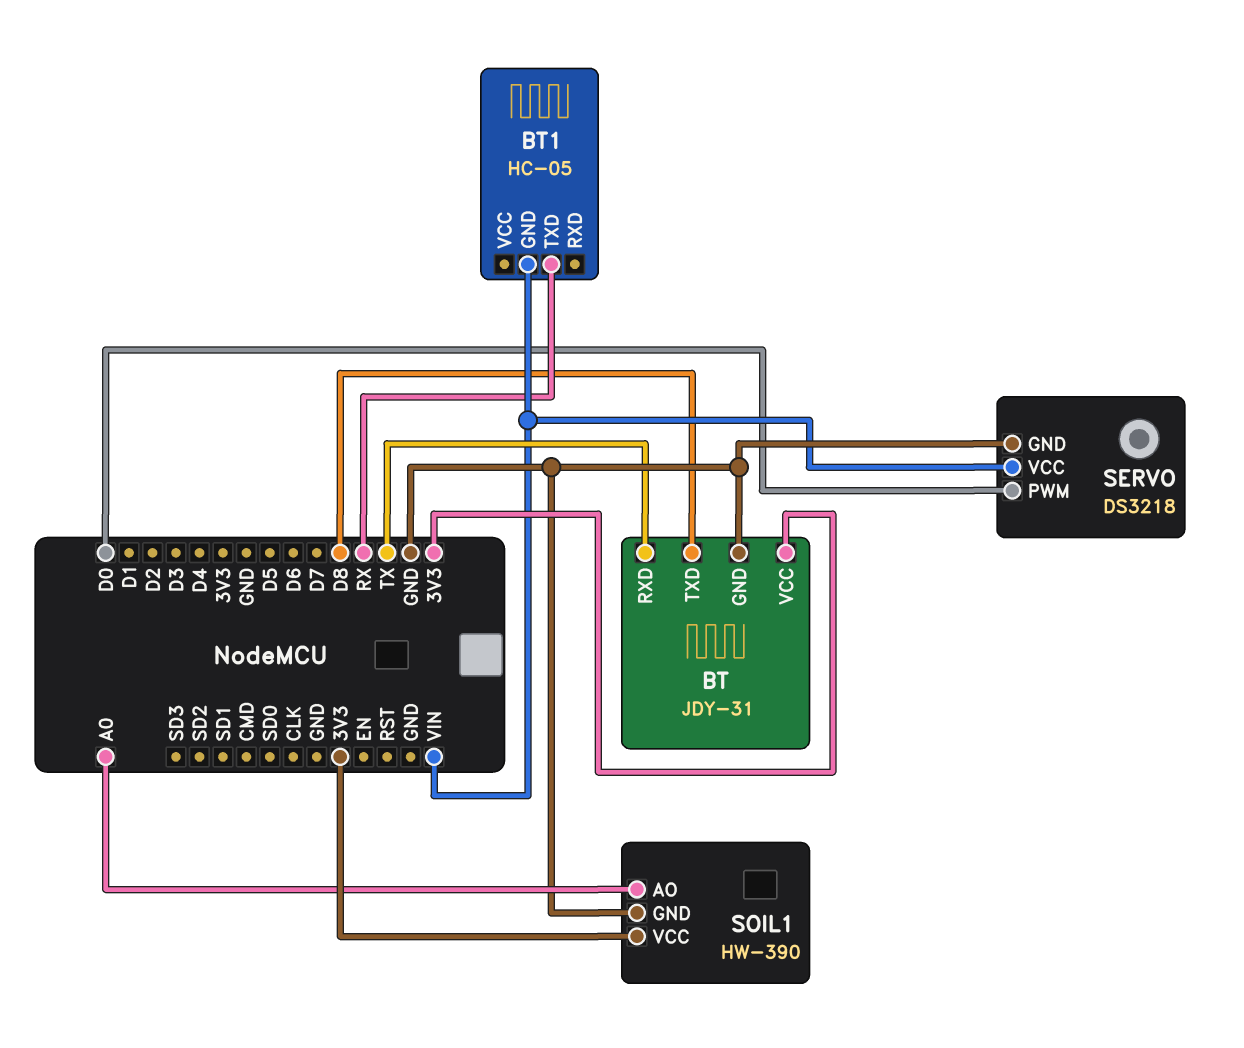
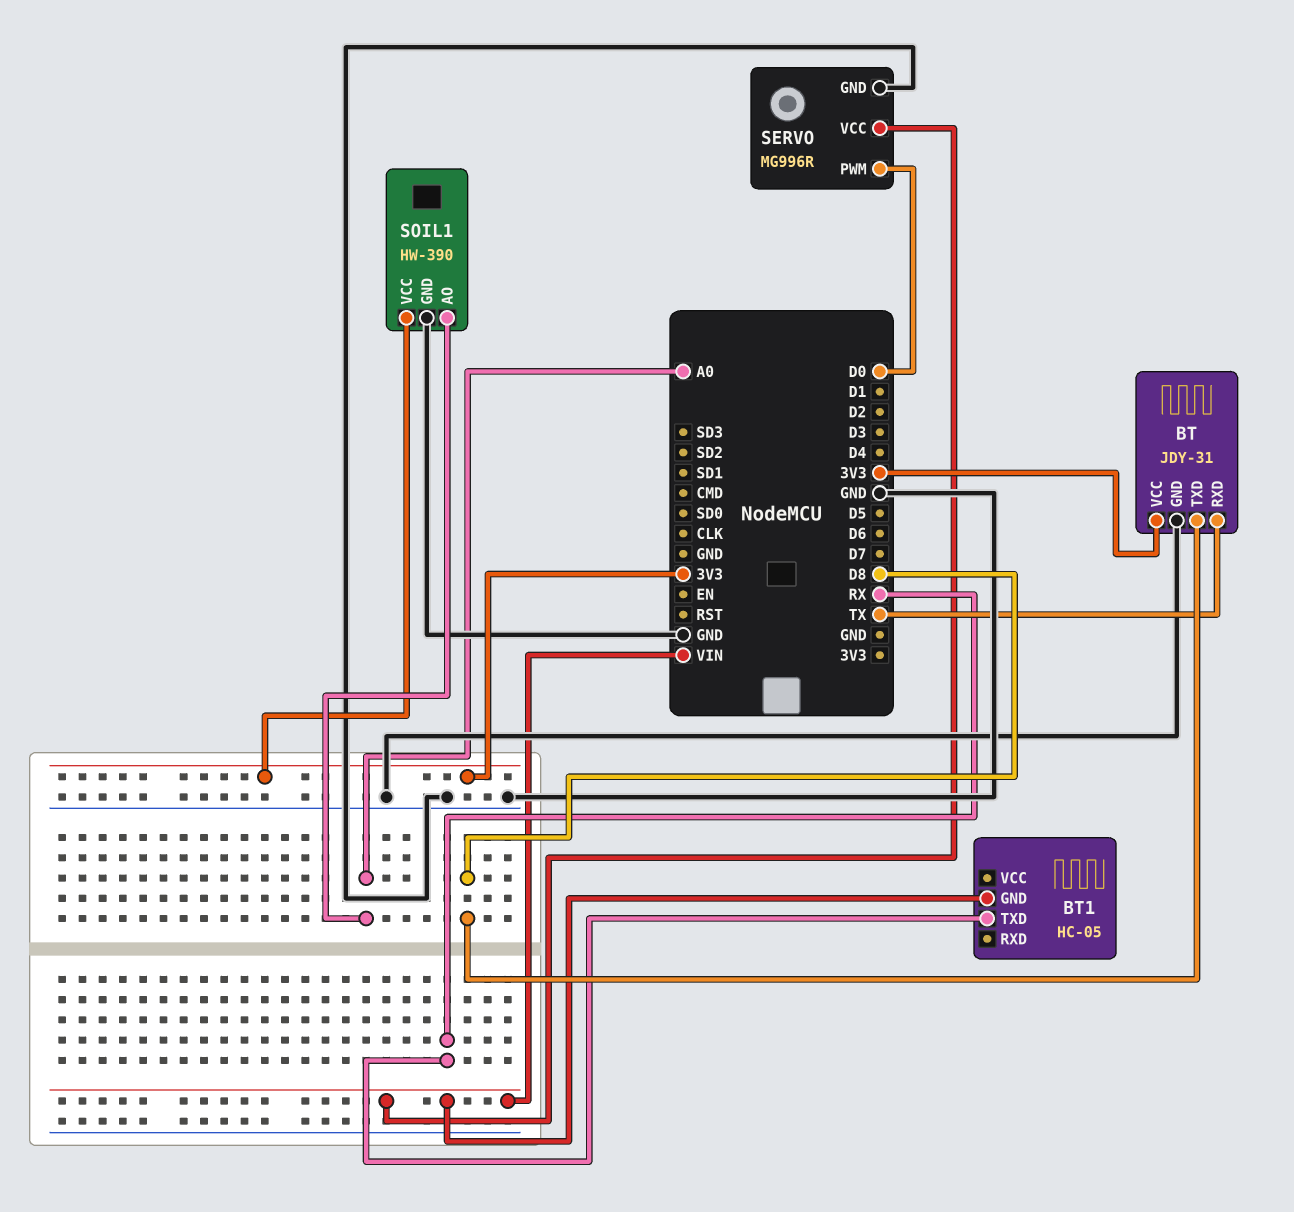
SERVO: DS3218 -> MG996R

